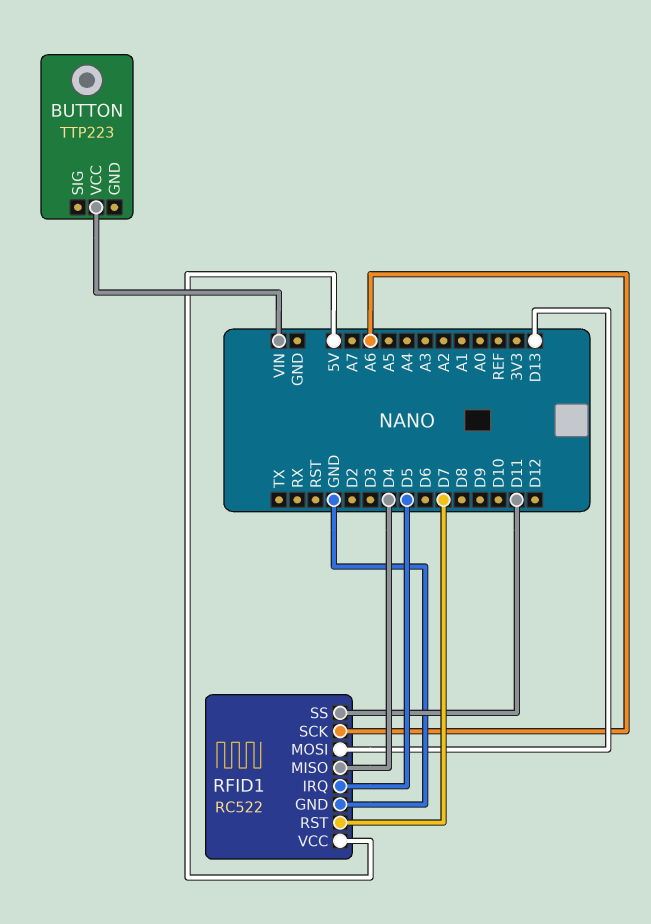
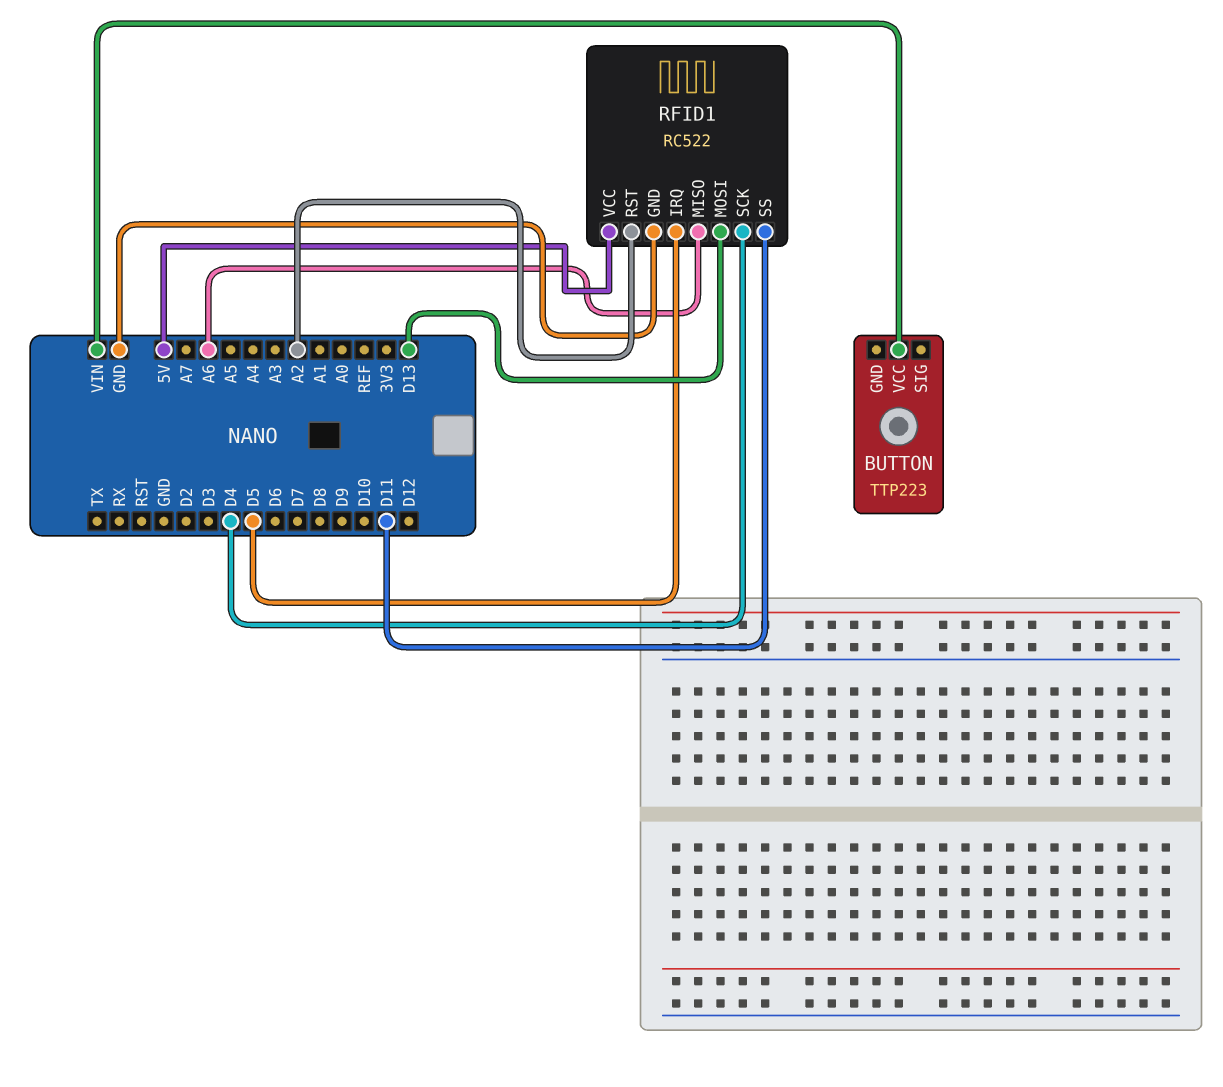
RFID1 pin MISO: D4 -> A6
RFID1 pin RST: D7 -> A2
RFID1 pin SCK: A6 -> D4

